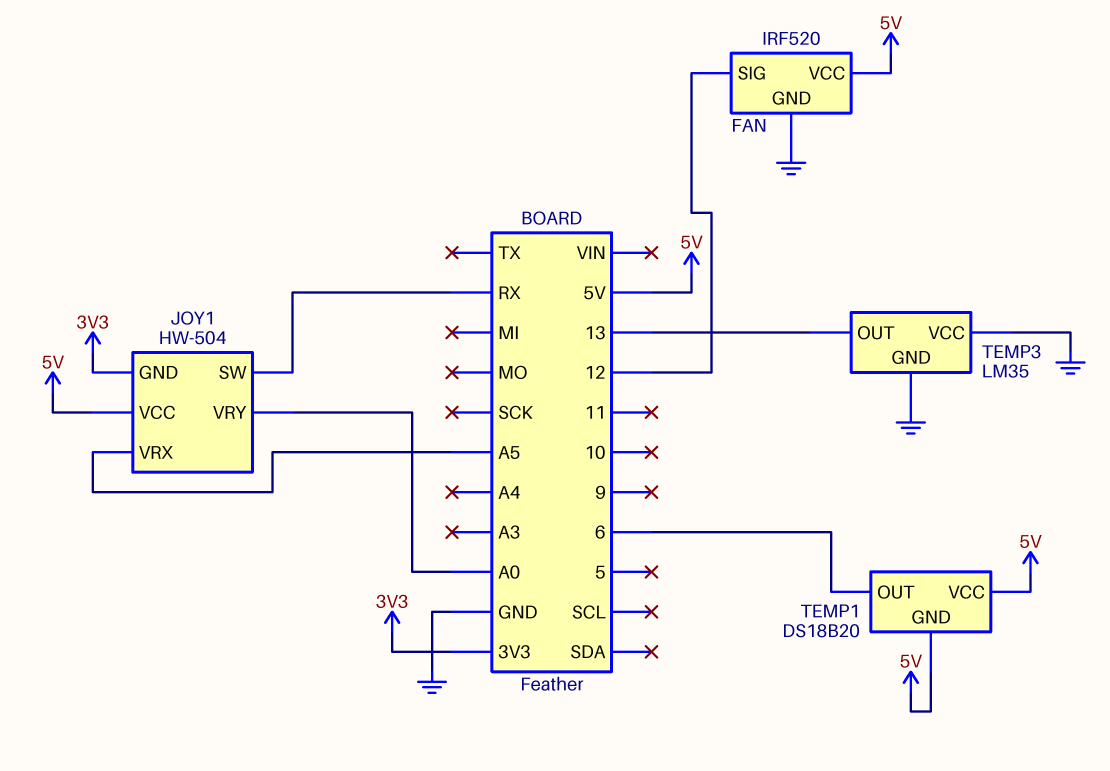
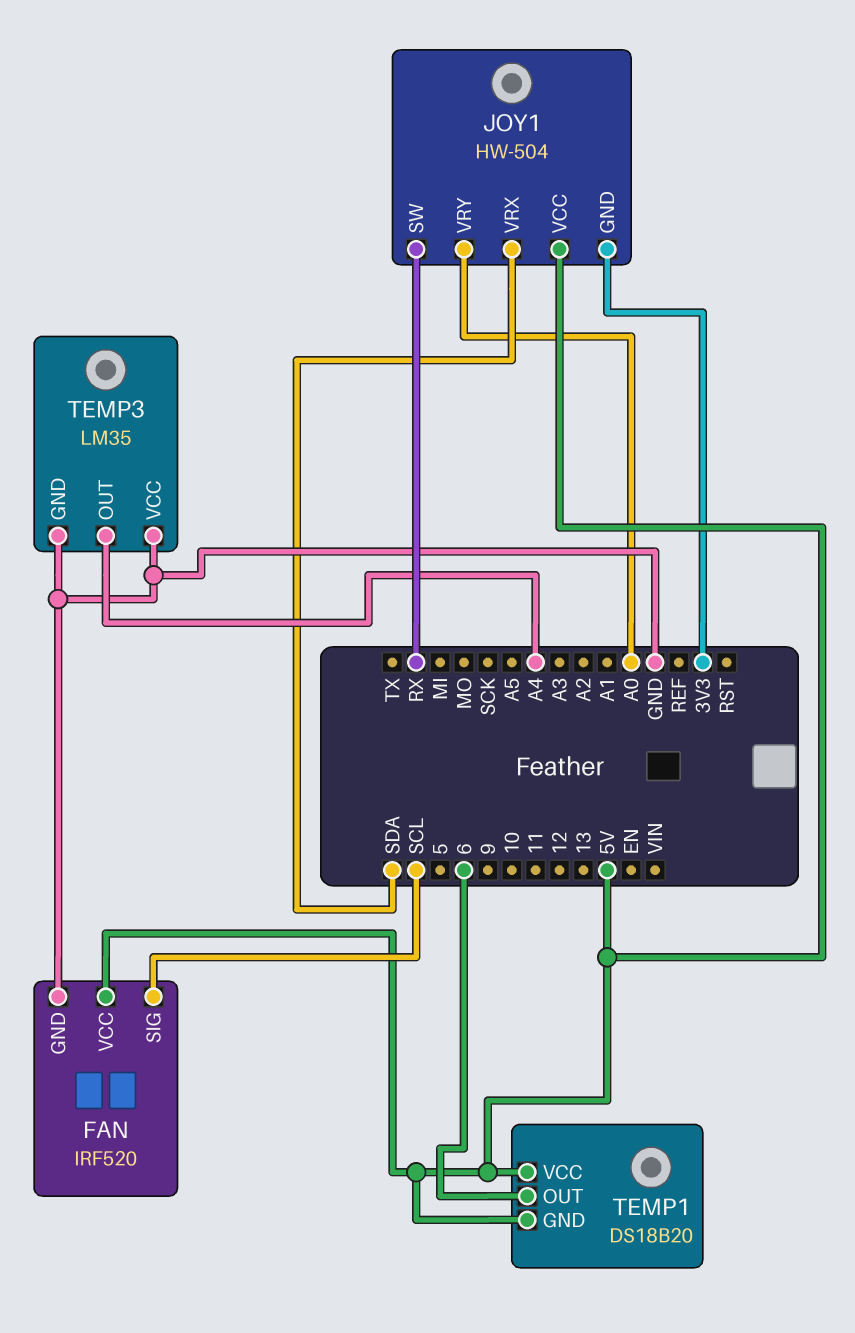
FAN pin SIG: 12 -> SCL
JOY1 pin VRX: A5 -> SDA
TEMP3 pin OUT: 13 -> A4

